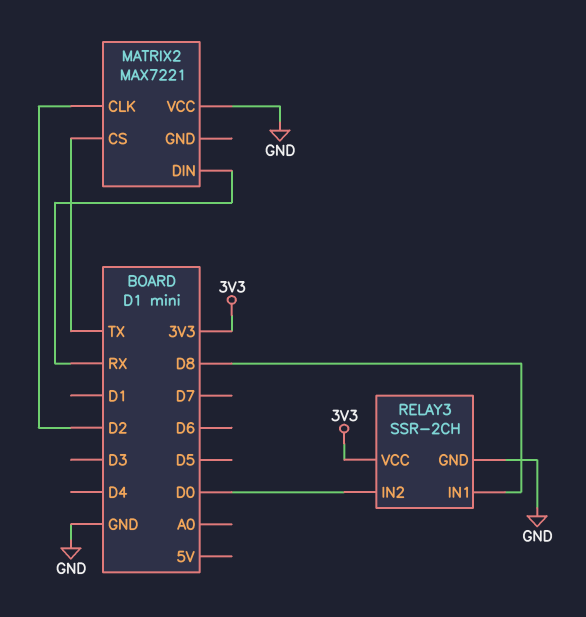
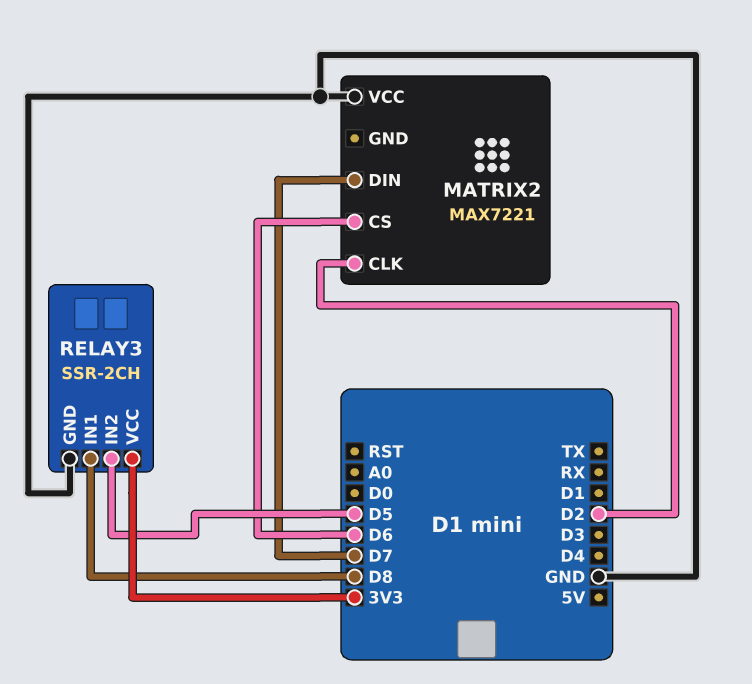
MATRIX2 pin CS: TX -> D6
MATRIX2 pin DIN: RX -> D7
RELAY3 pin IN2: D0 -> D5

